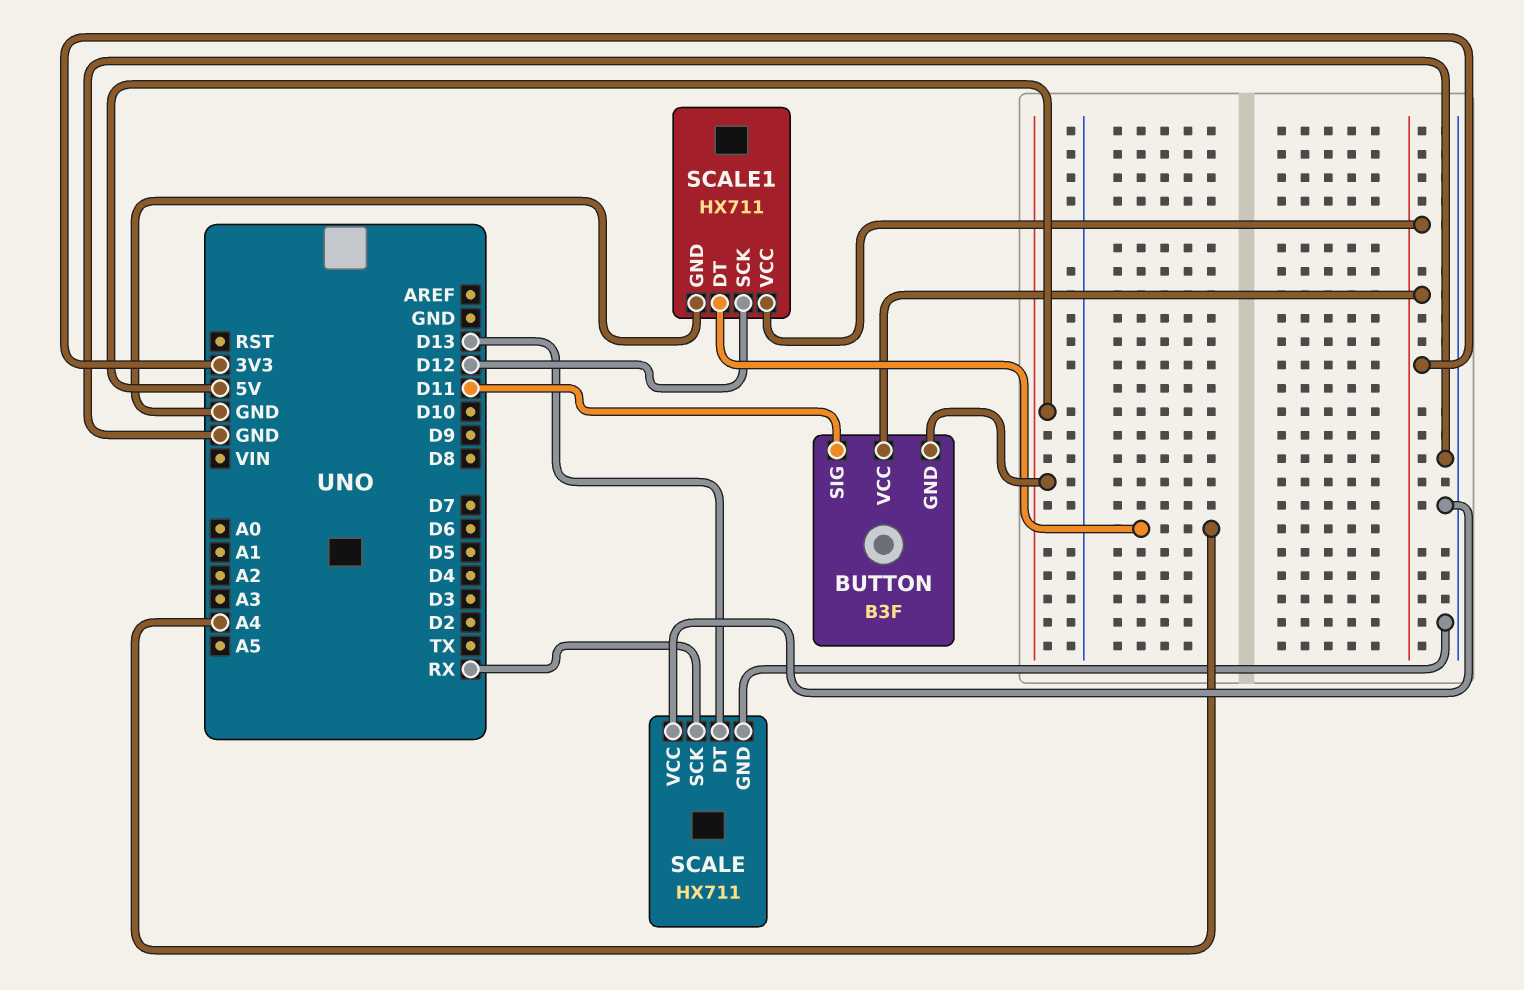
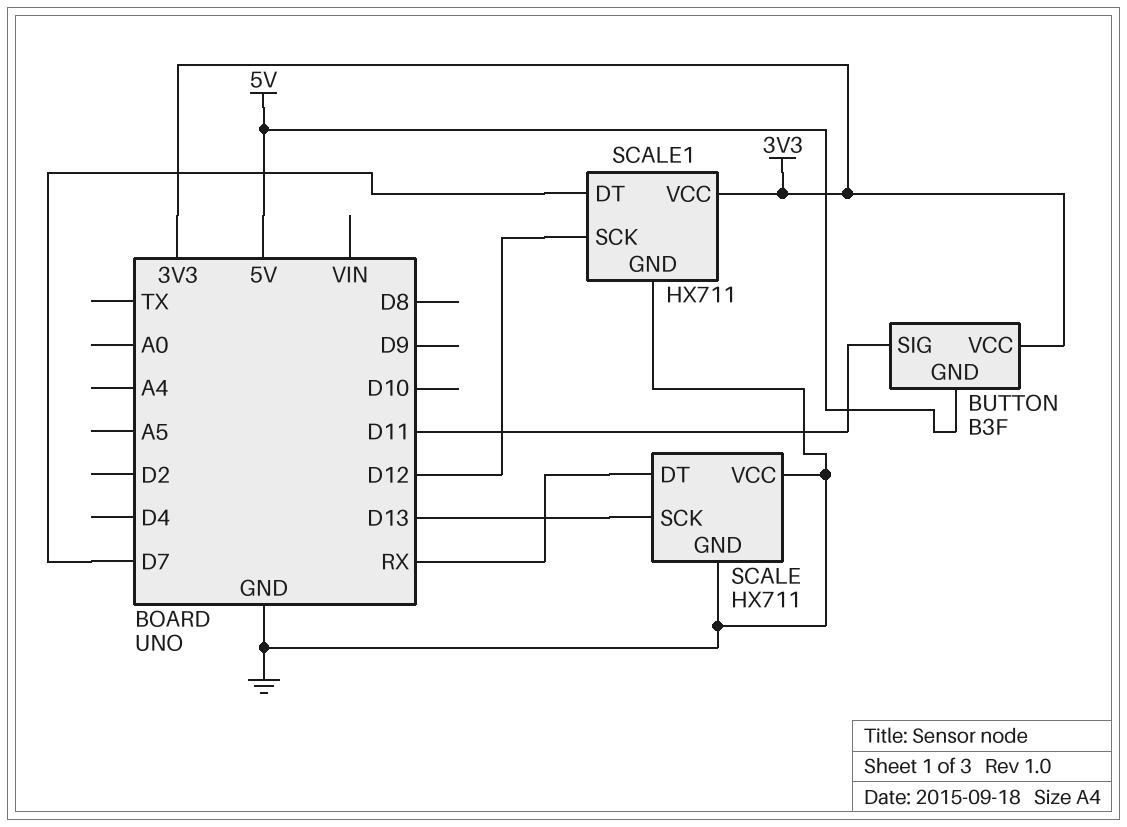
SCALE pin DT: D13 -> RX
SCALE pin SCK: RX -> D13
SCALE1 pin DT: A4 -> D7

